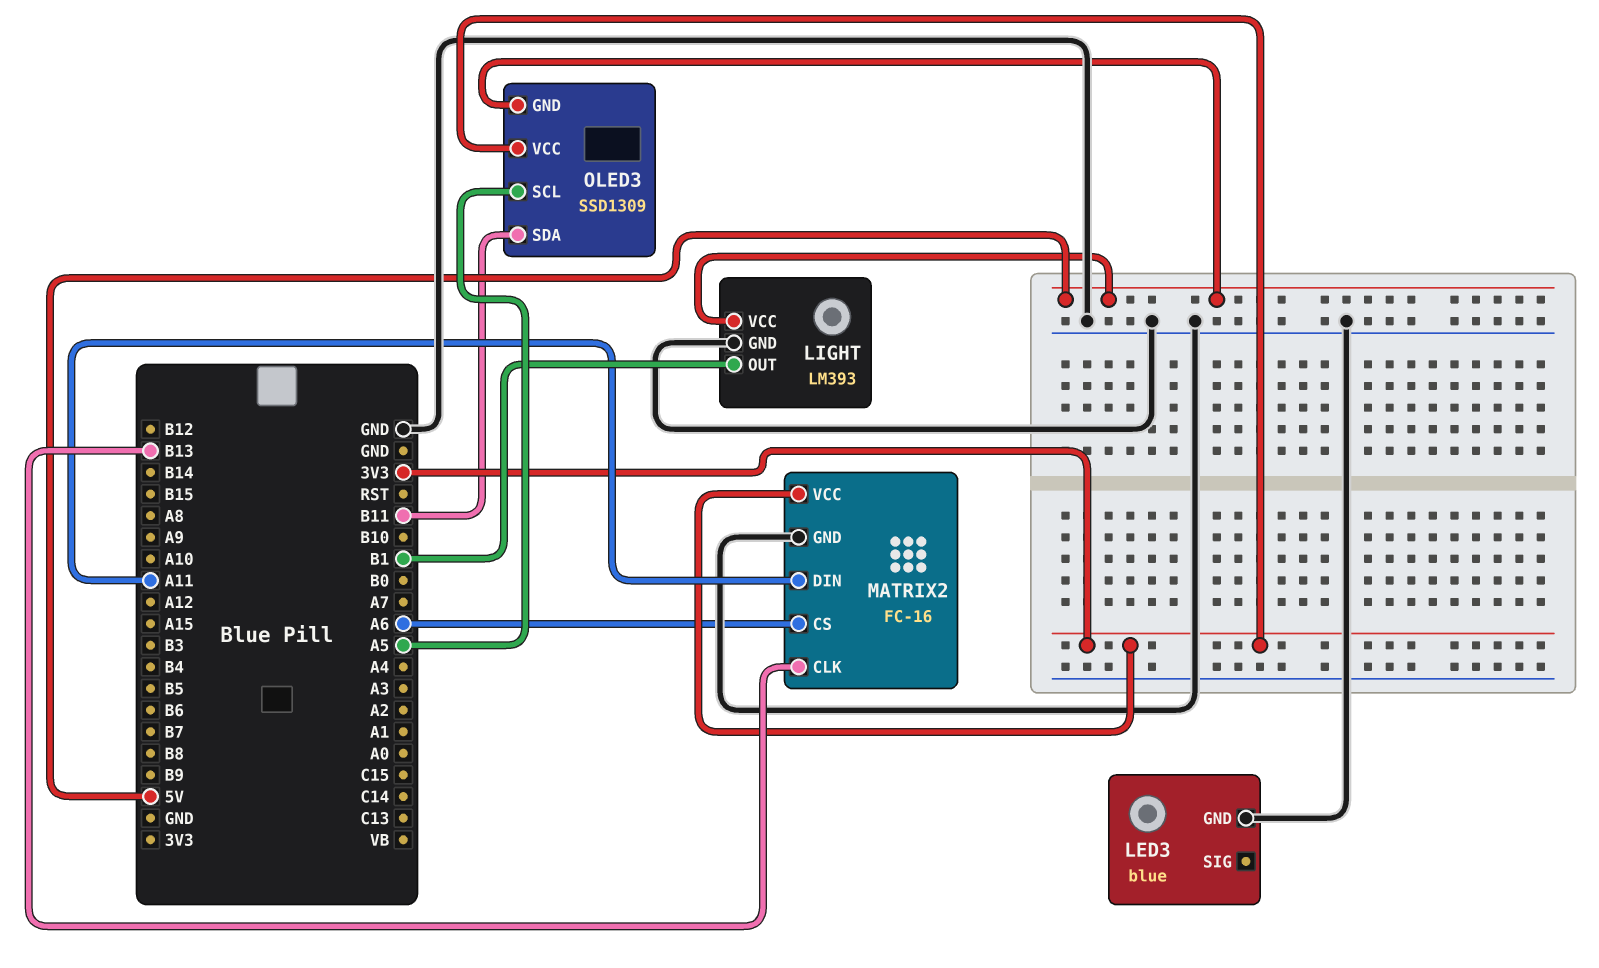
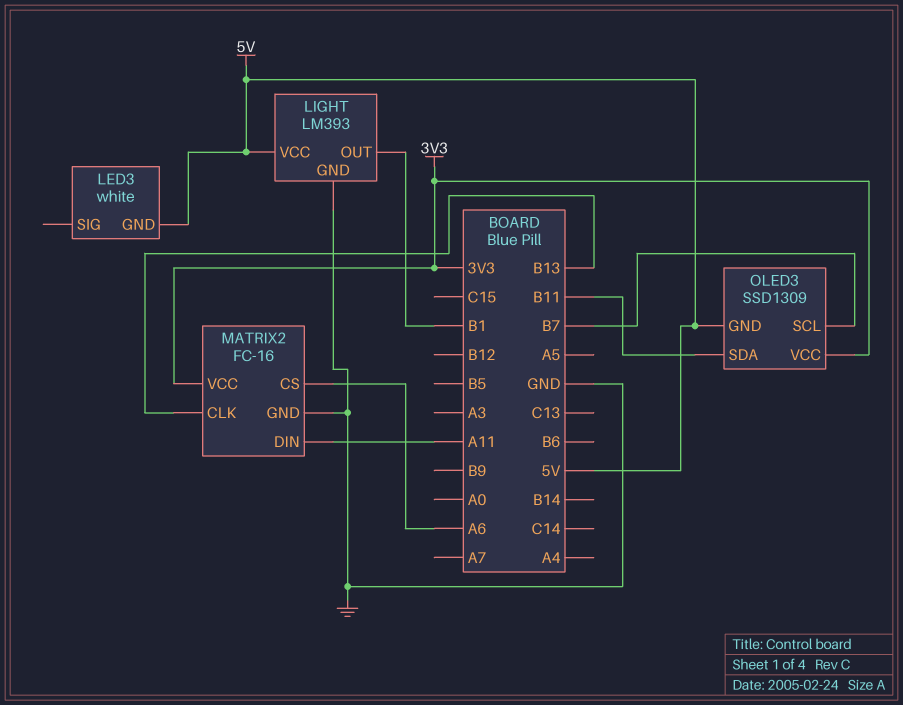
LED3: blue -> white
LED3 pin GND: GND -> 5V
OLED3 pin SCL: A5 -> B7

